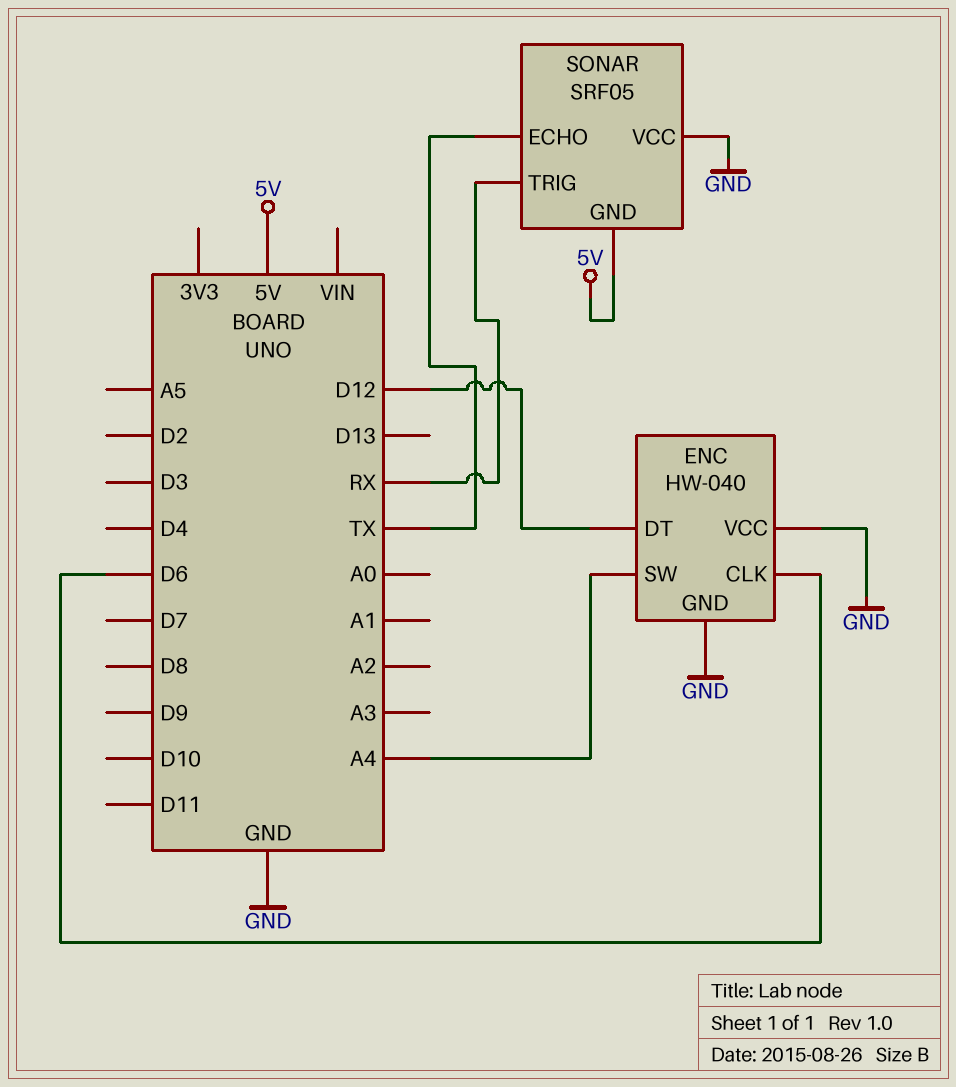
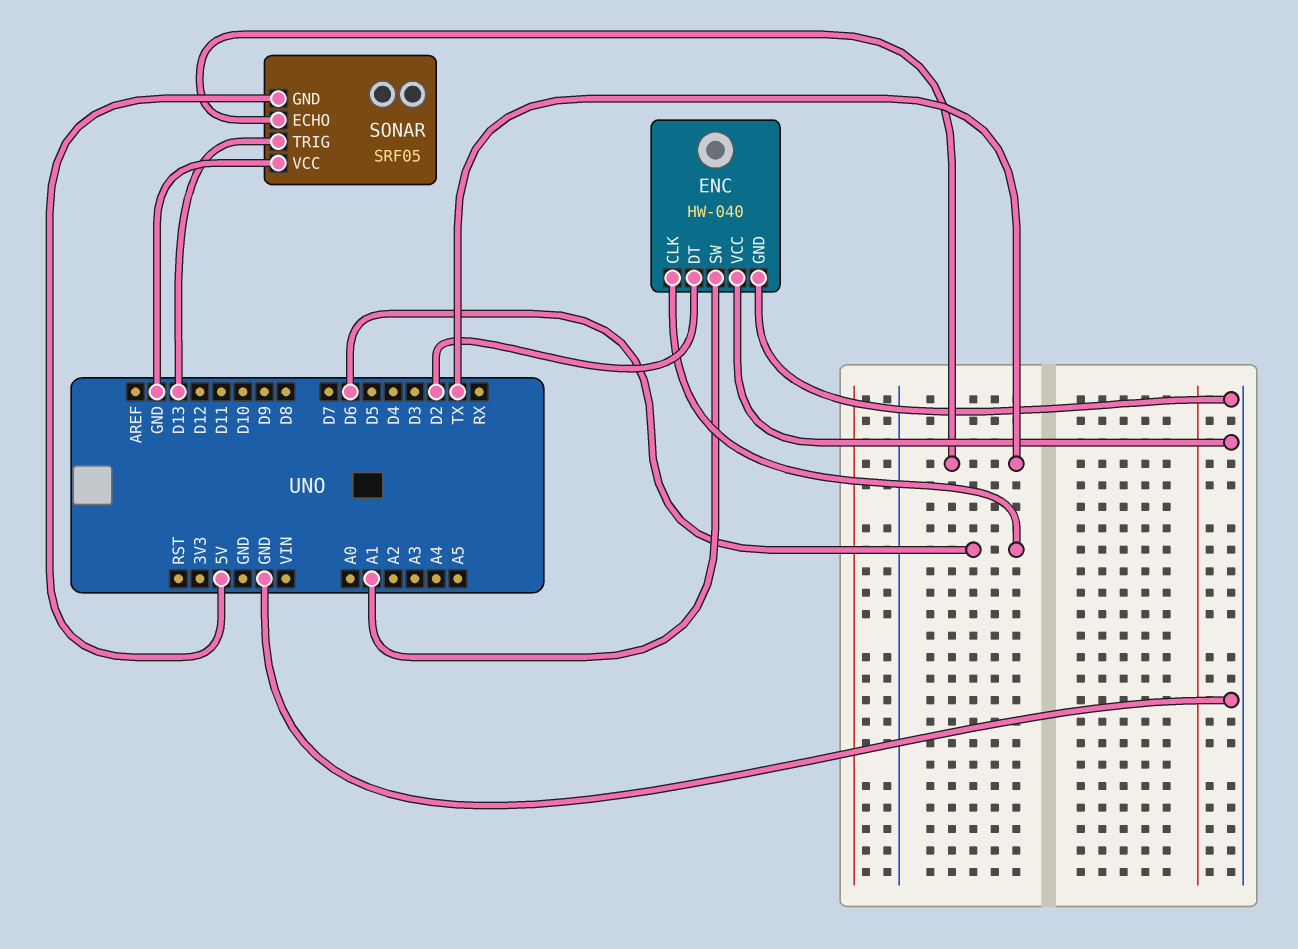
ENC pin DT: D12 -> D2
ENC pin SW: A4 -> A1
SONAR pin TRIG: RX -> D13

